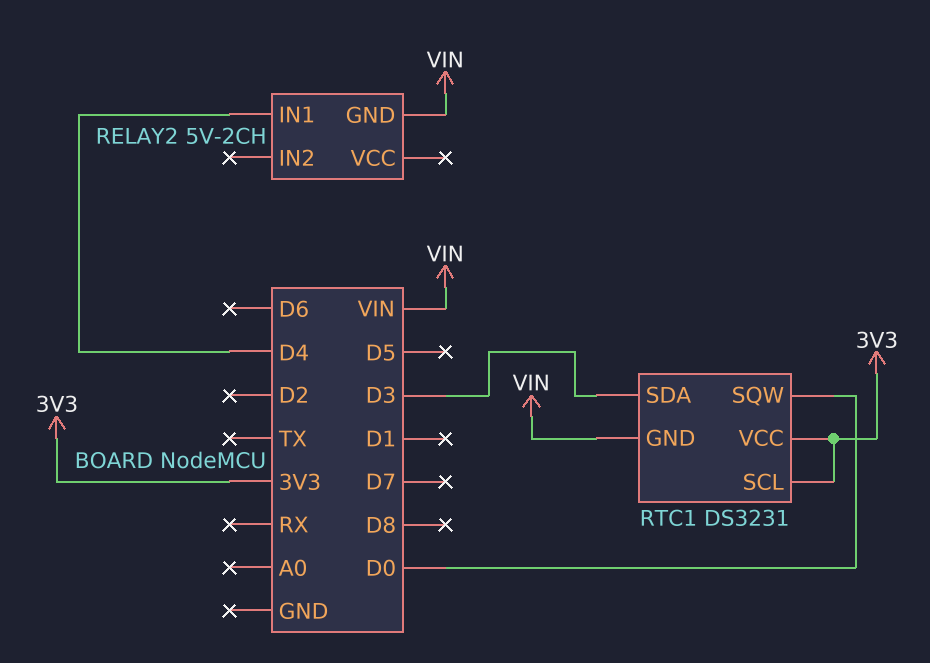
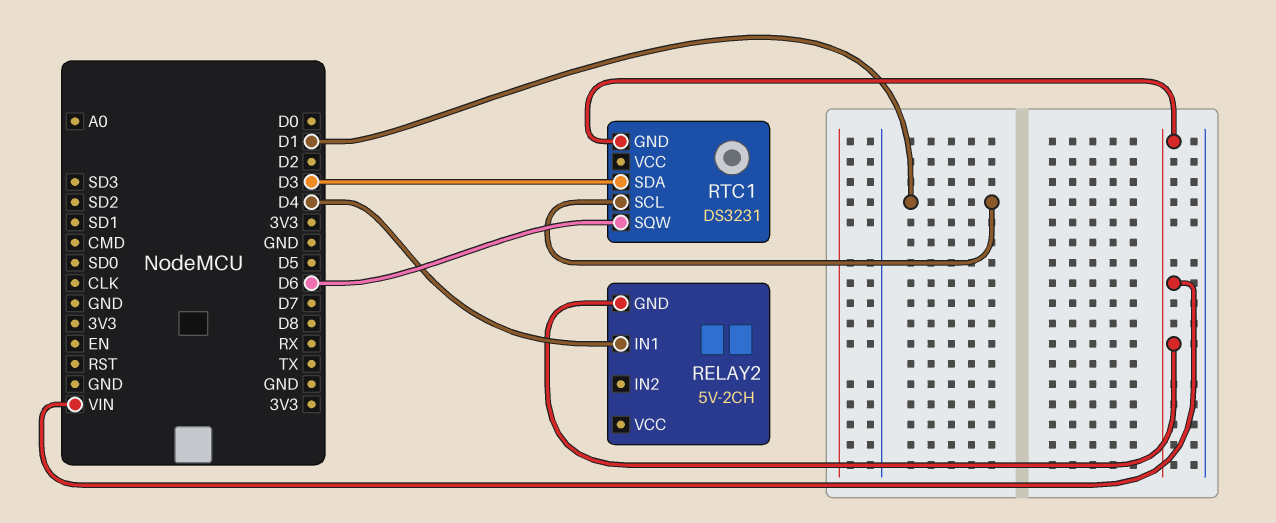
RTC1 pin SCL: 3V3 -> D1
RTC1 pin SQW: D0 -> D6
RTC1 pin VCC: 3V3 -> none

